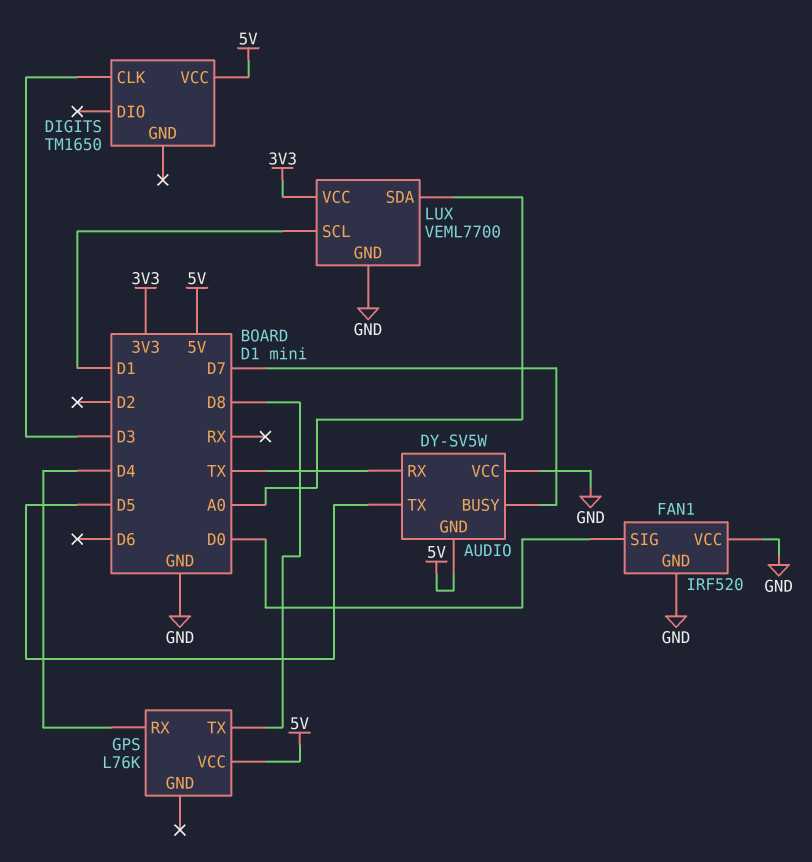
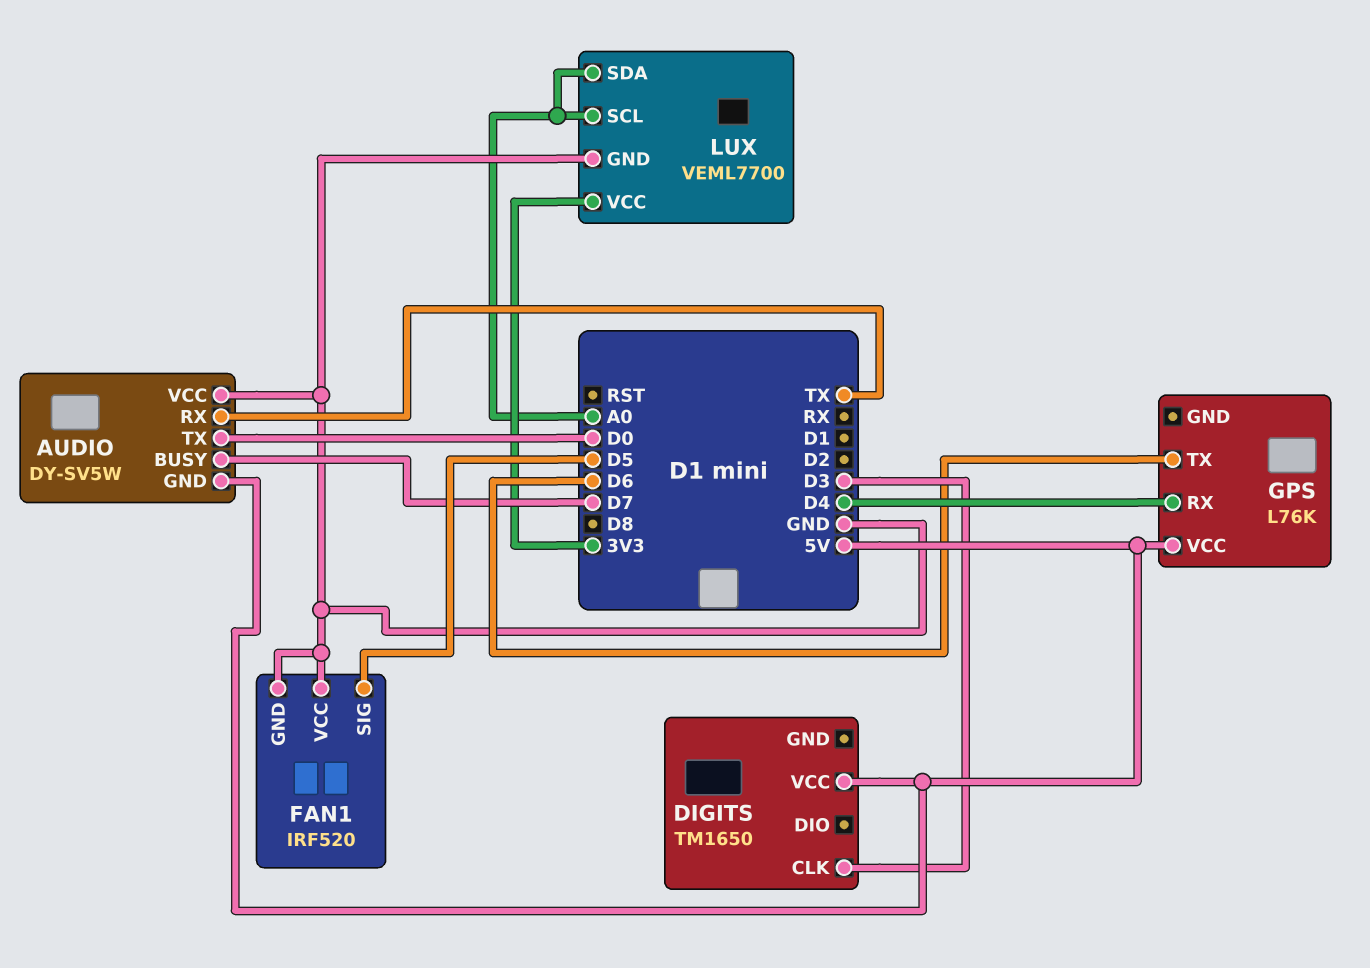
AUDIO pin TX: D5 -> D0
FAN1 pin SIG: D0 -> D5
GPS pin TX: D8 -> D6
LUX pin SCL: D1 -> A0

